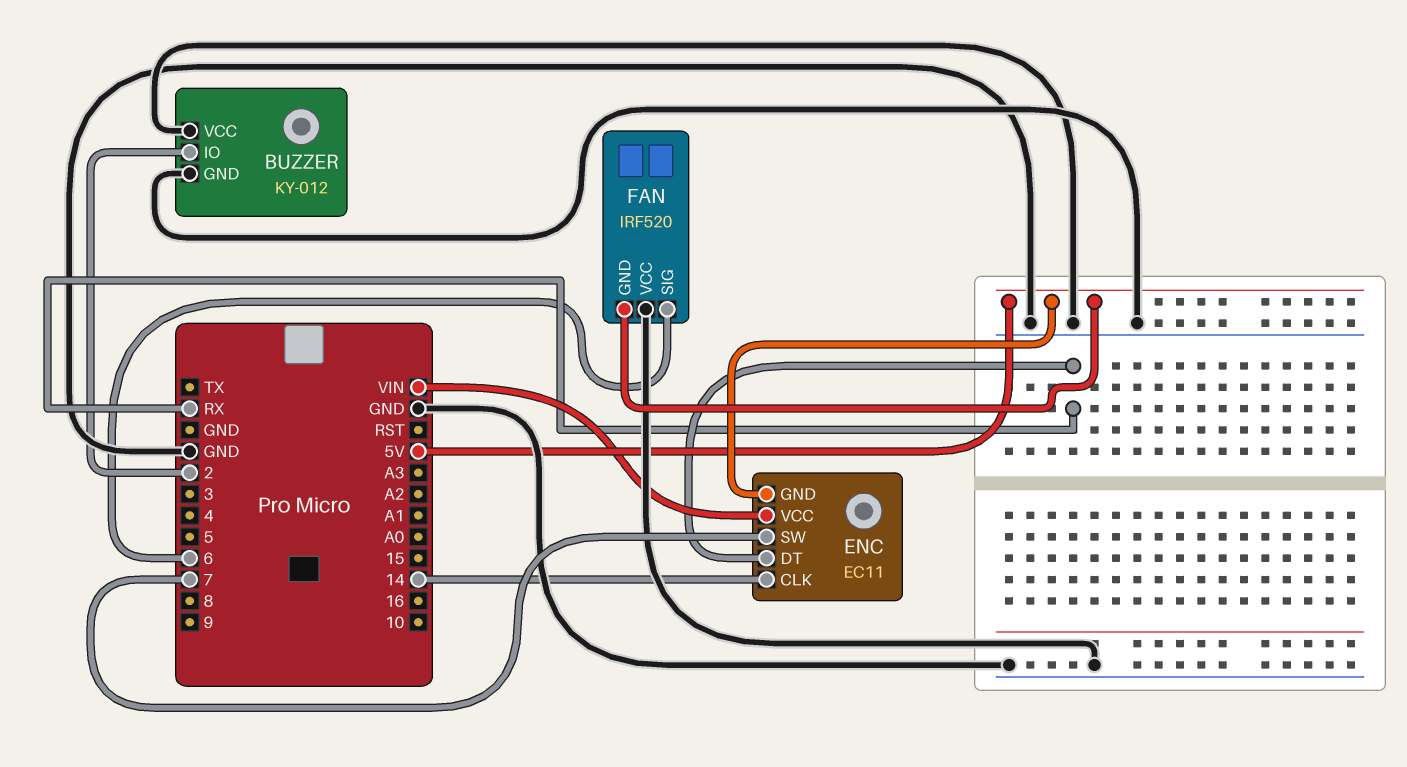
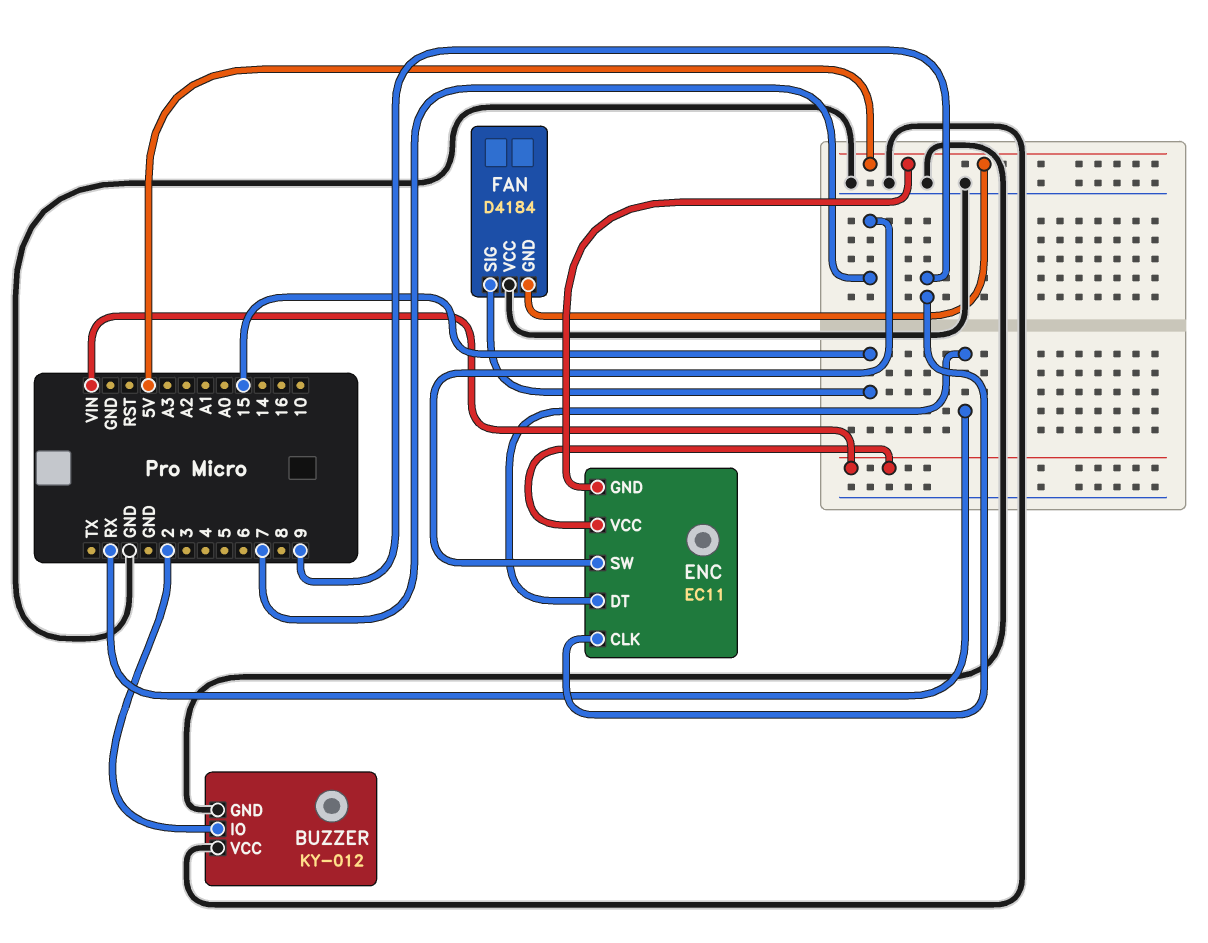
ENC pin CLK: 14 -> 9
FAN: IRF520 -> D4184
FAN pin SIG: 6 -> 15

